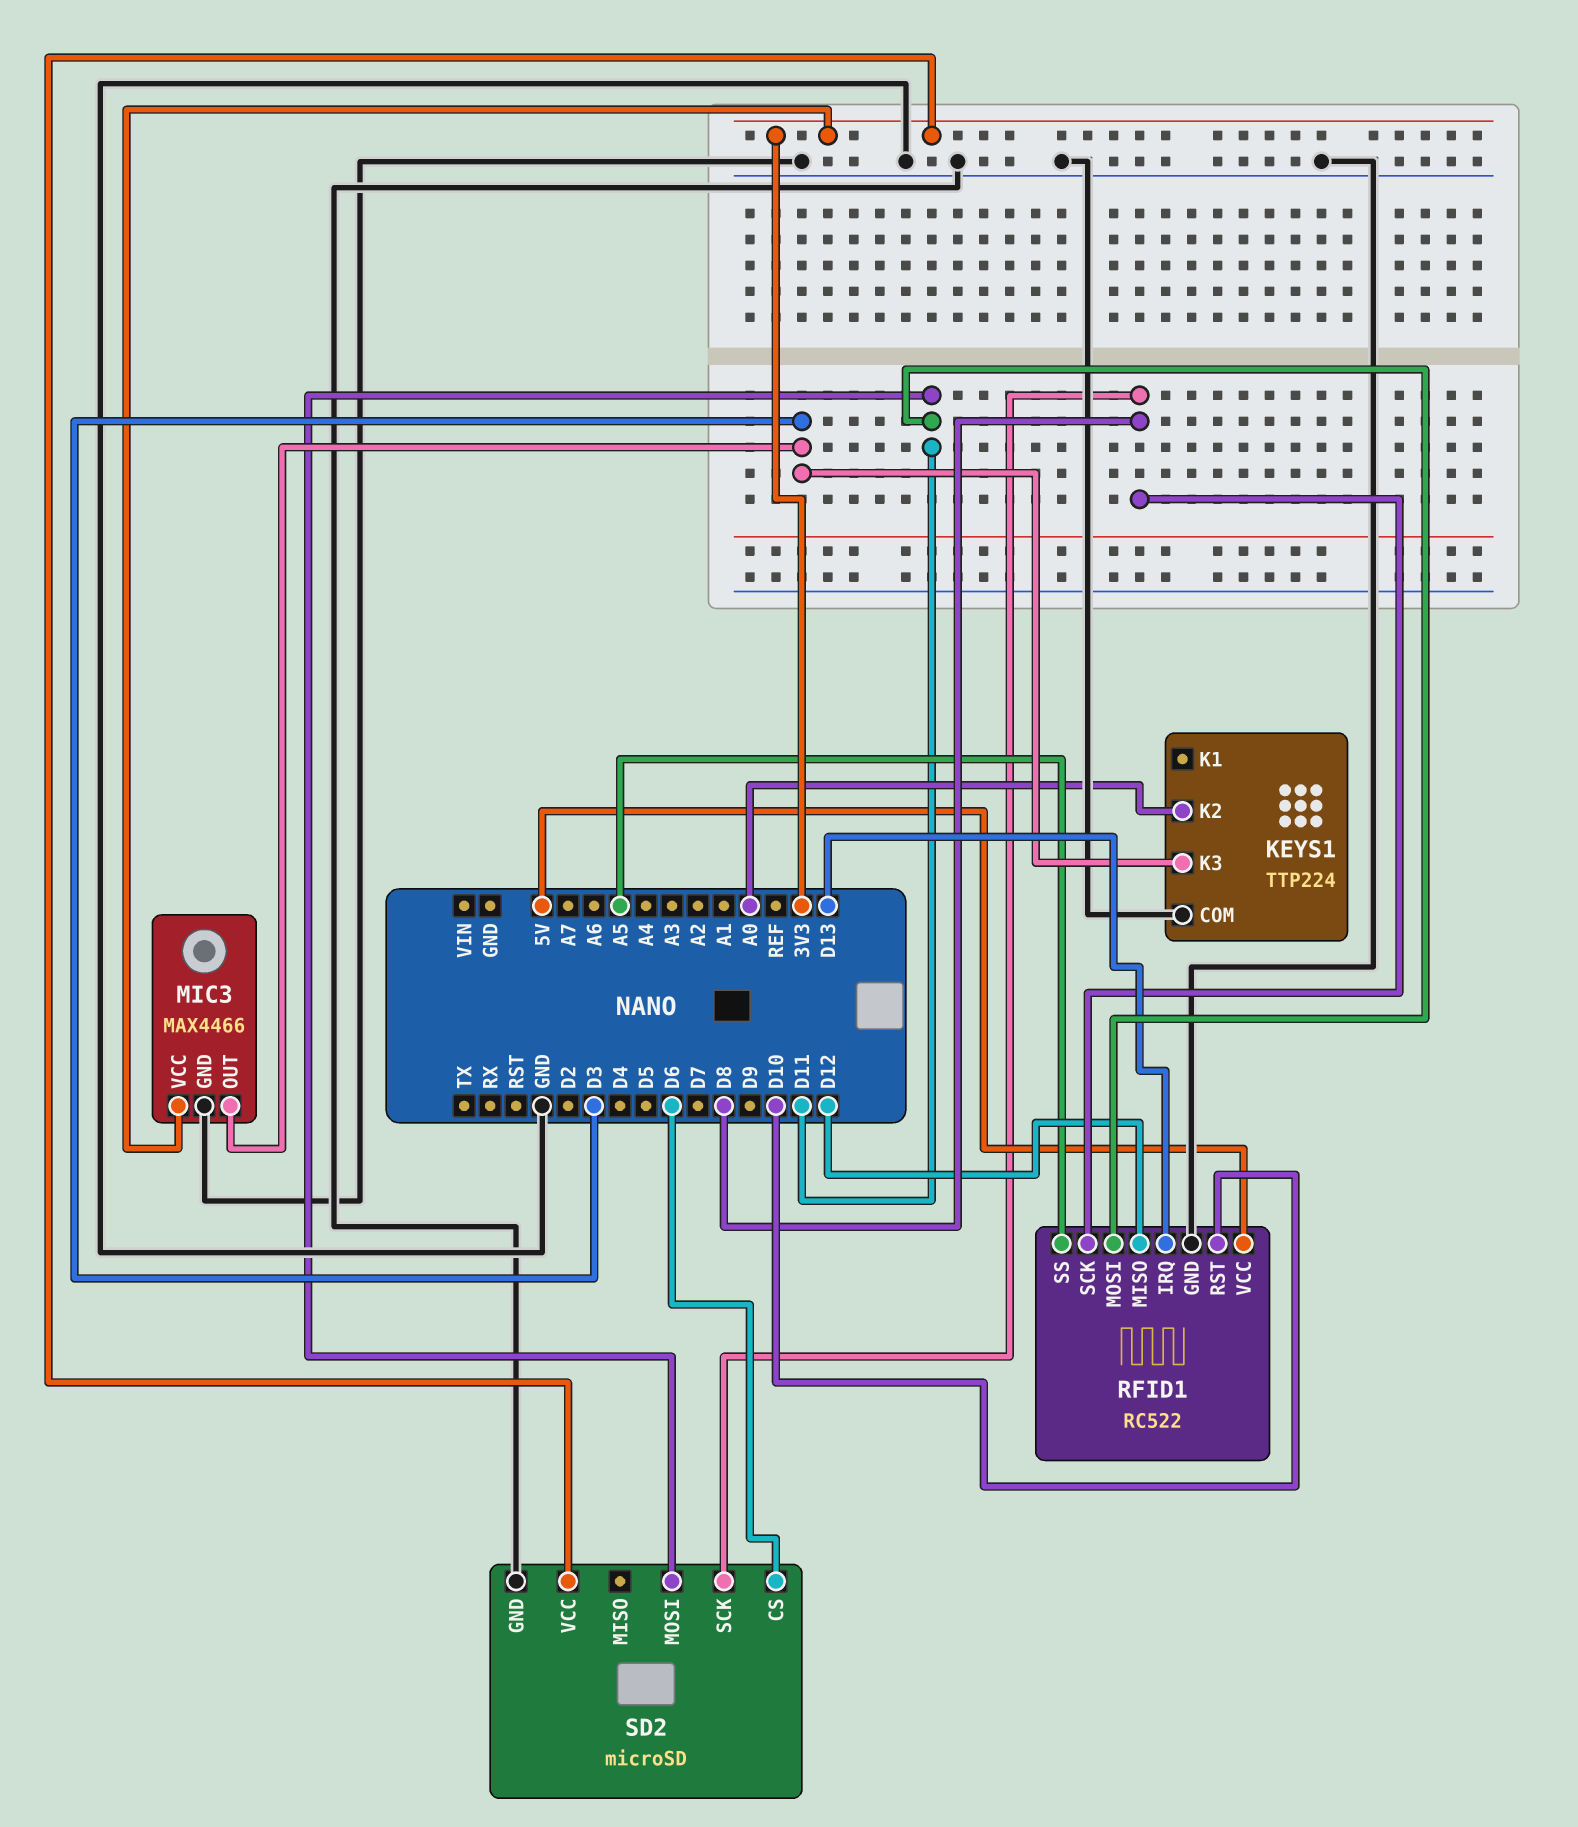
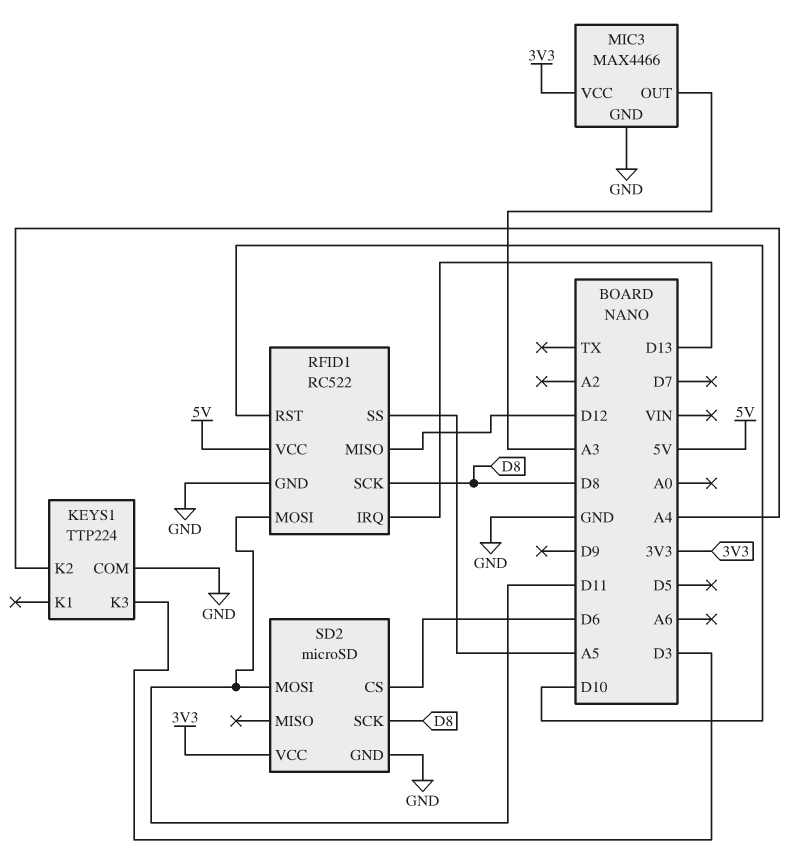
KEYS1 pin K2: A0 -> A4
MIC3 pin OUT: D3 -> A3

